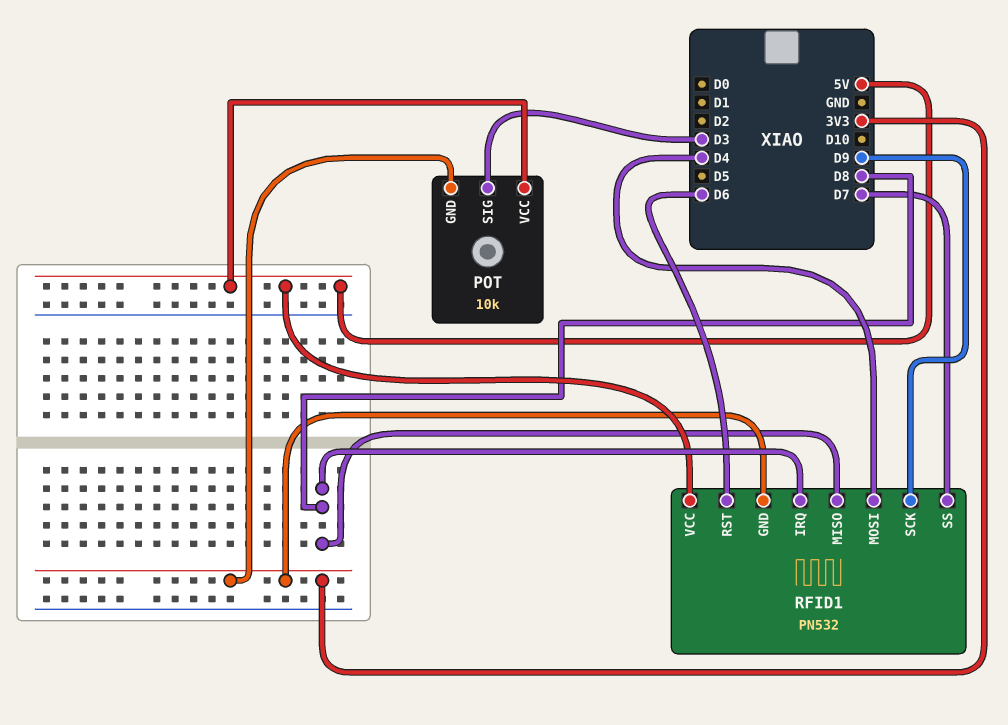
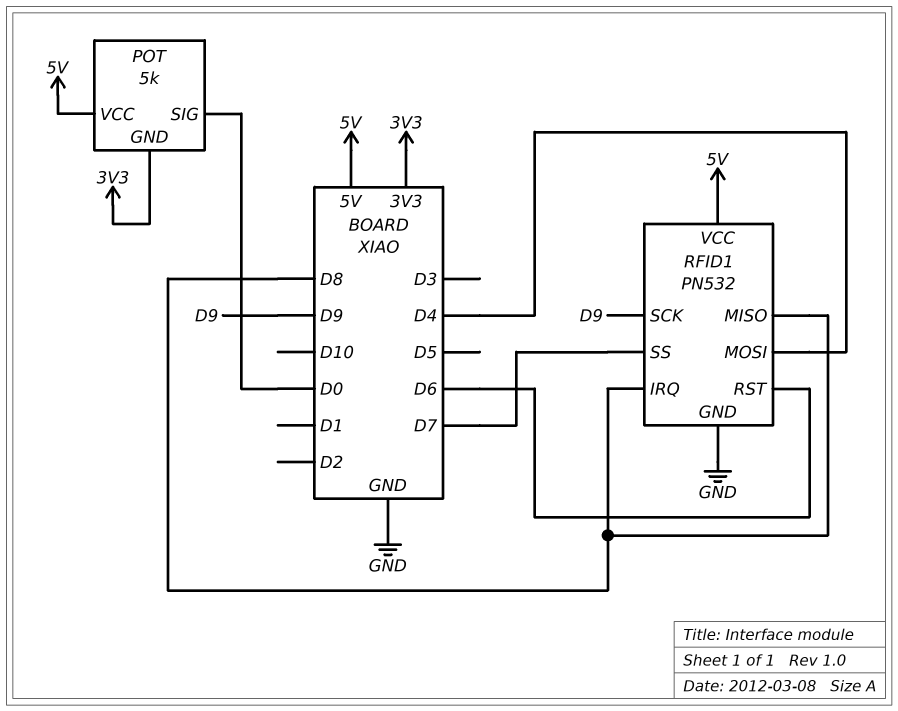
POT: 10k -> 5k
POT pin SIG: D3 -> D0
RFID1 pin GND: 3V3 -> GND

